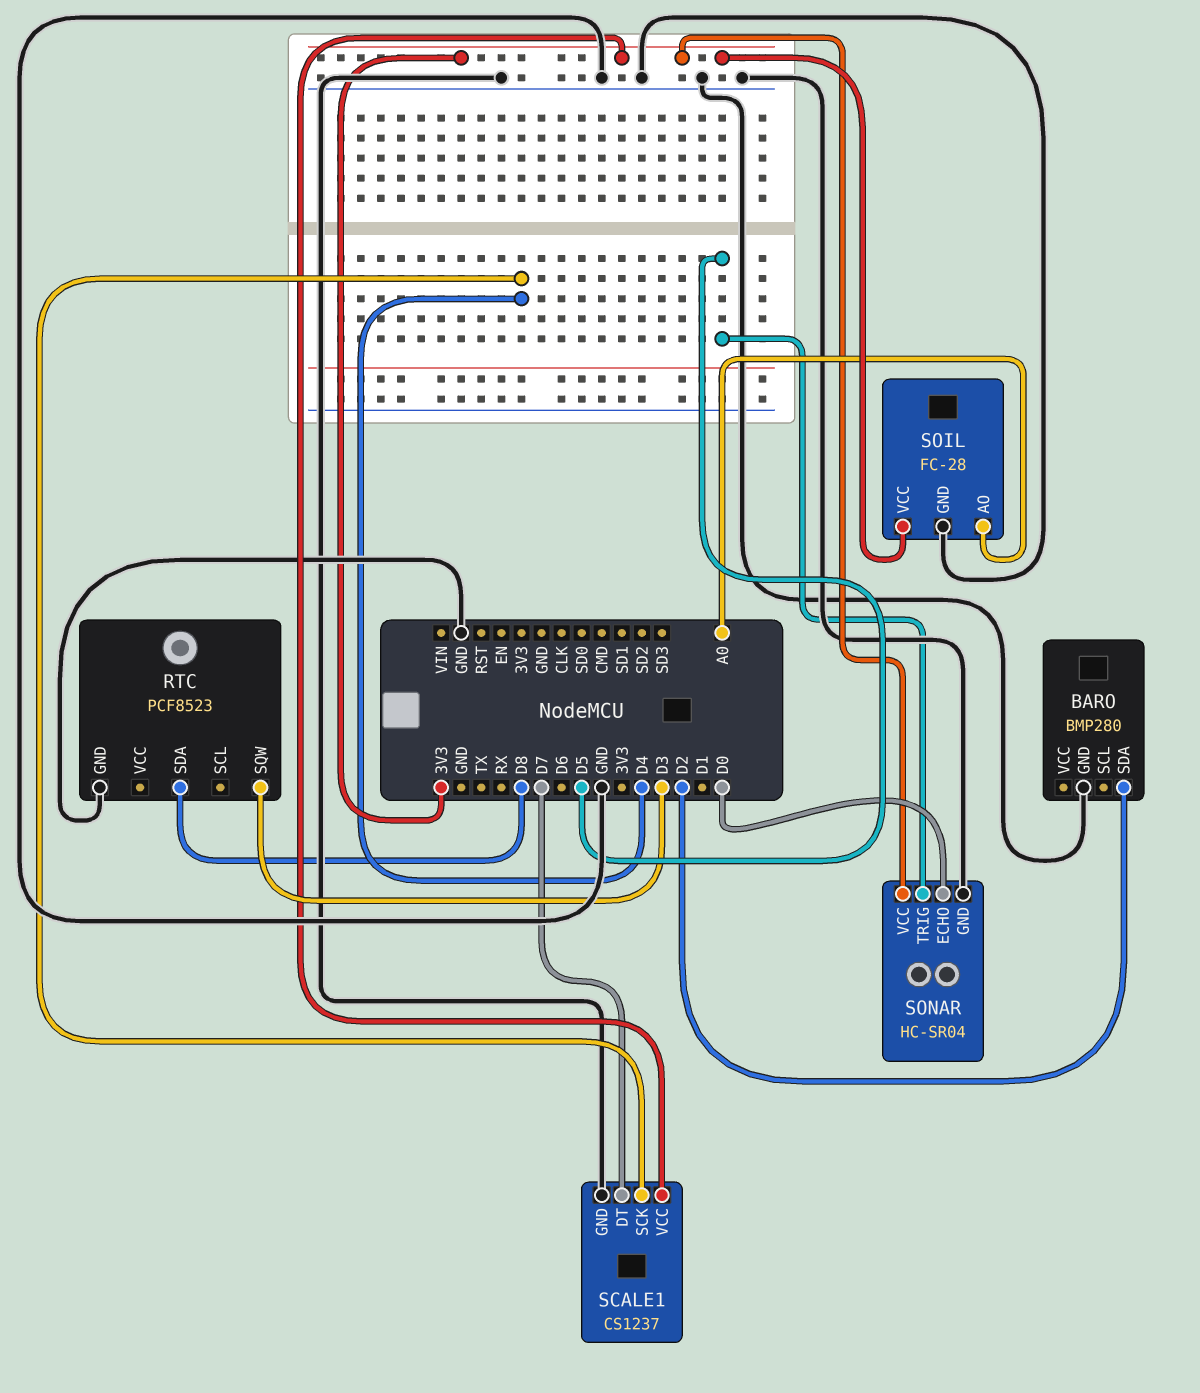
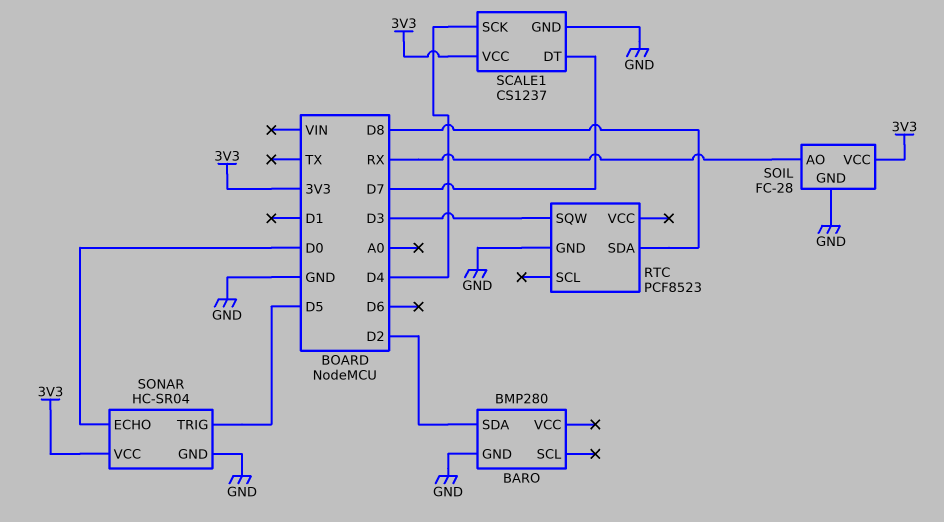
SOIL pin AO: A0 -> RX

